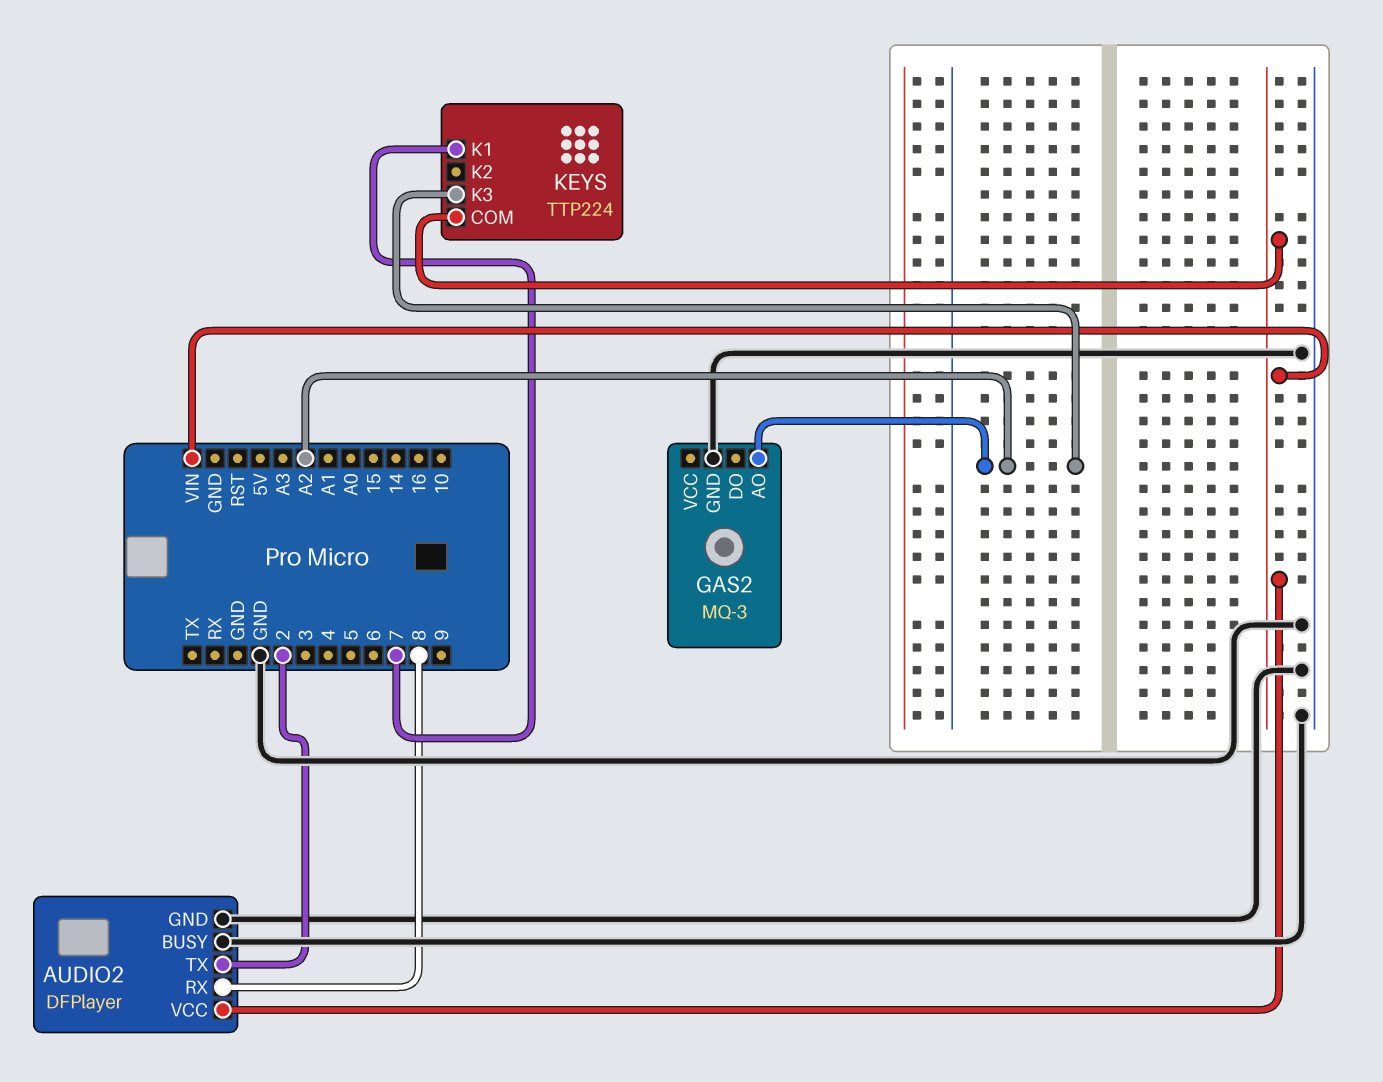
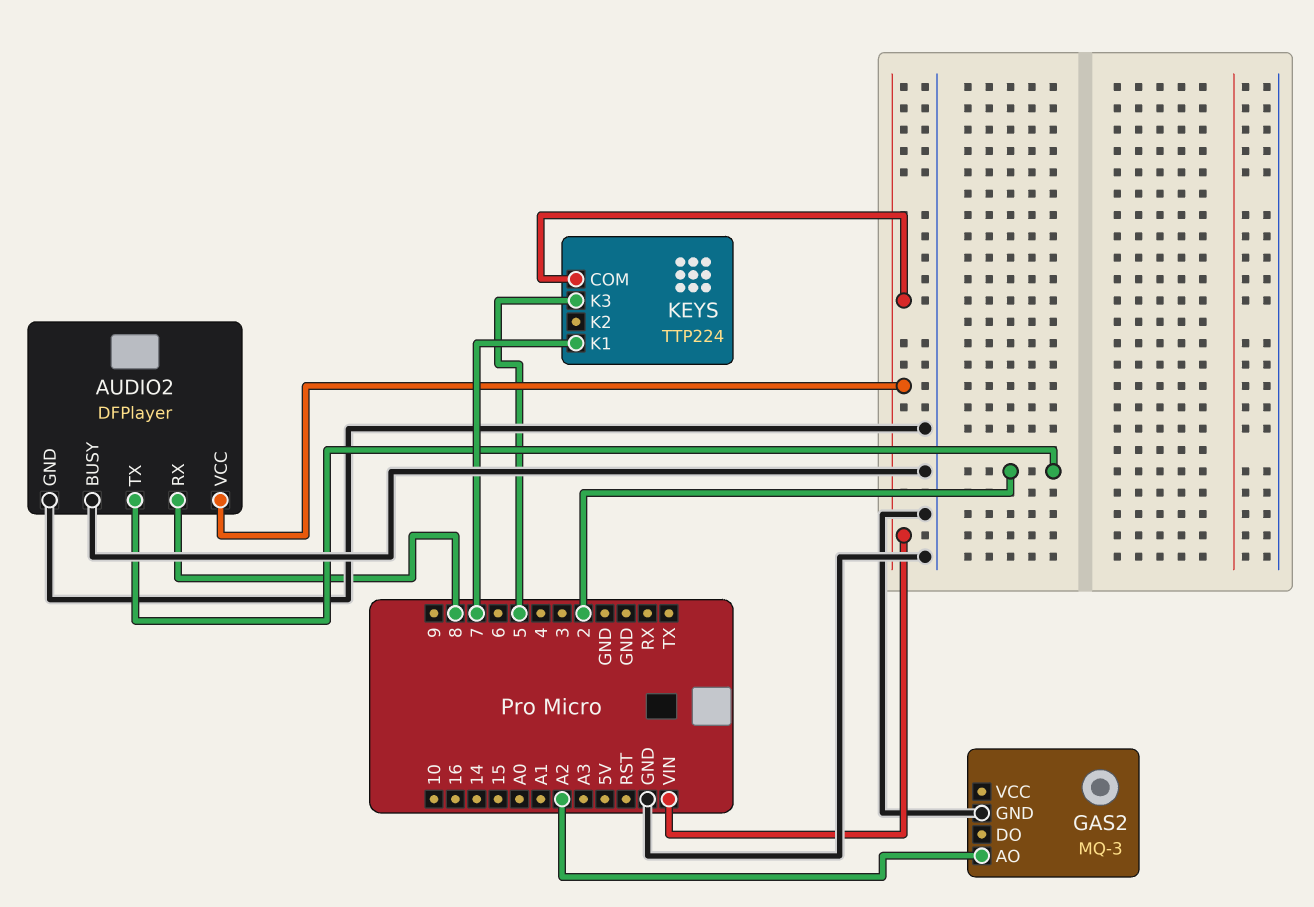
KEYS pin K3: A2 -> 5

